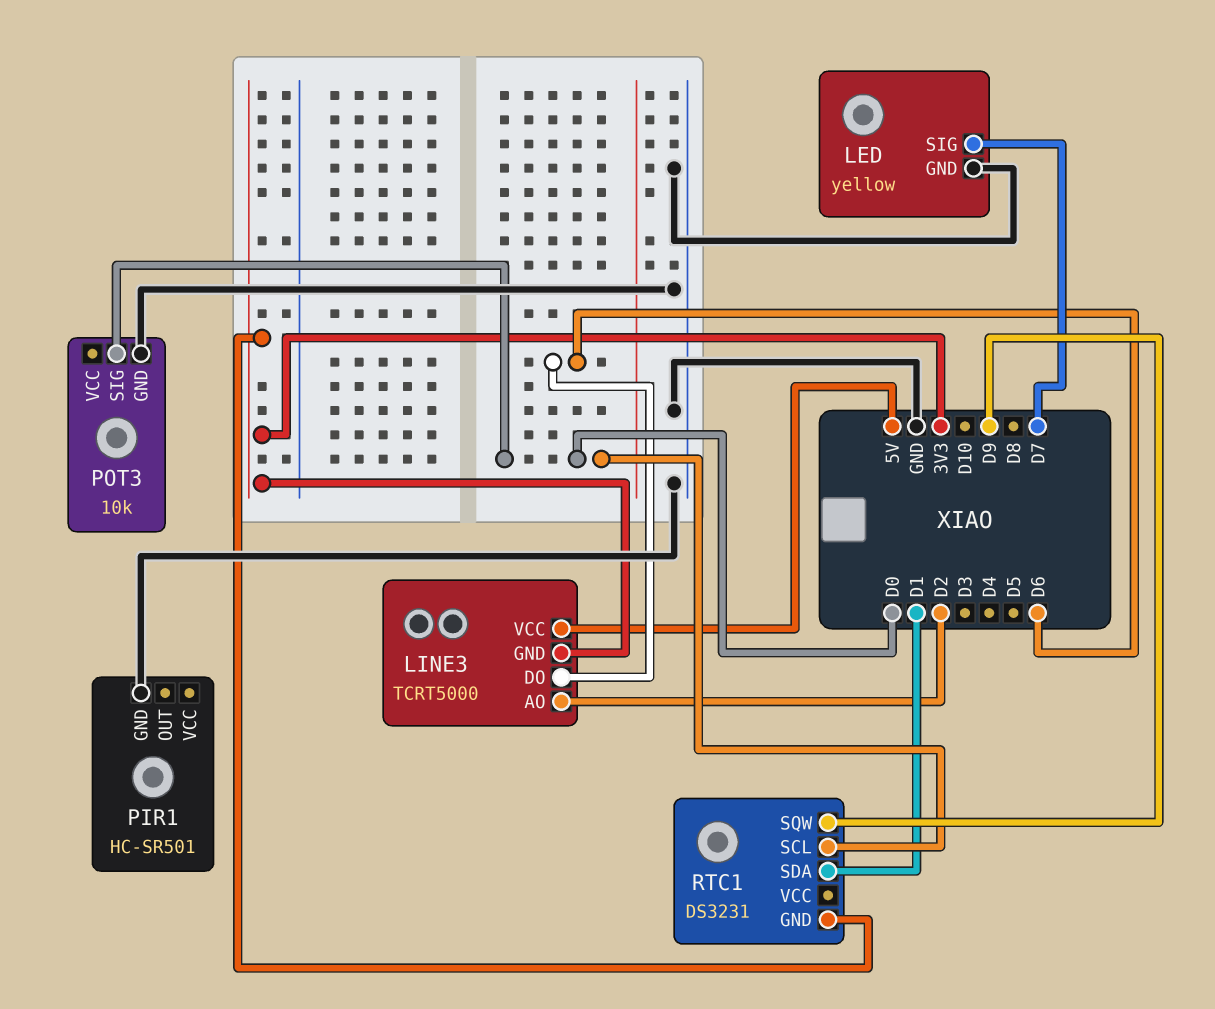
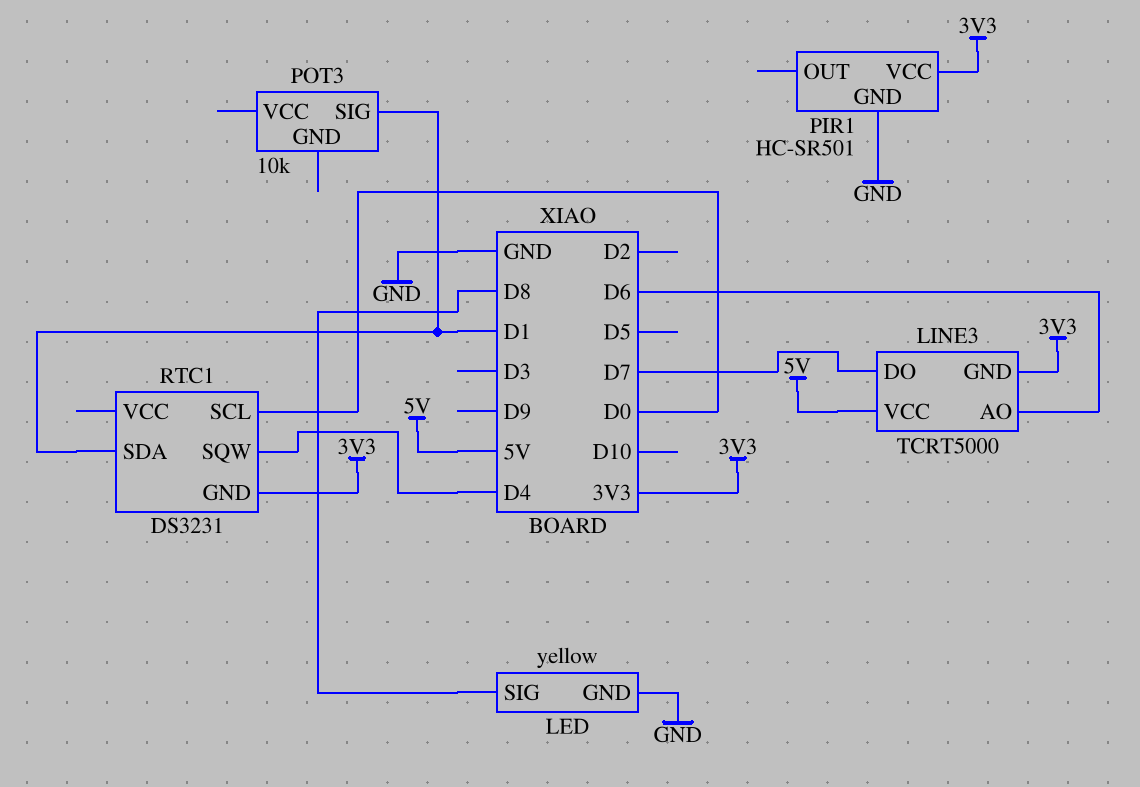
LED pin SIG: D7 -> D8
LINE3 pin AO: D2 -> D6
LINE3 pin DO: D6 -> D7
PIR1 pin VCC: none -> 3V3
POT3 pin GND: GND -> none
POT3 pin SIG: D0 -> D1
RTC1 pin SQW: D9 -> D4

